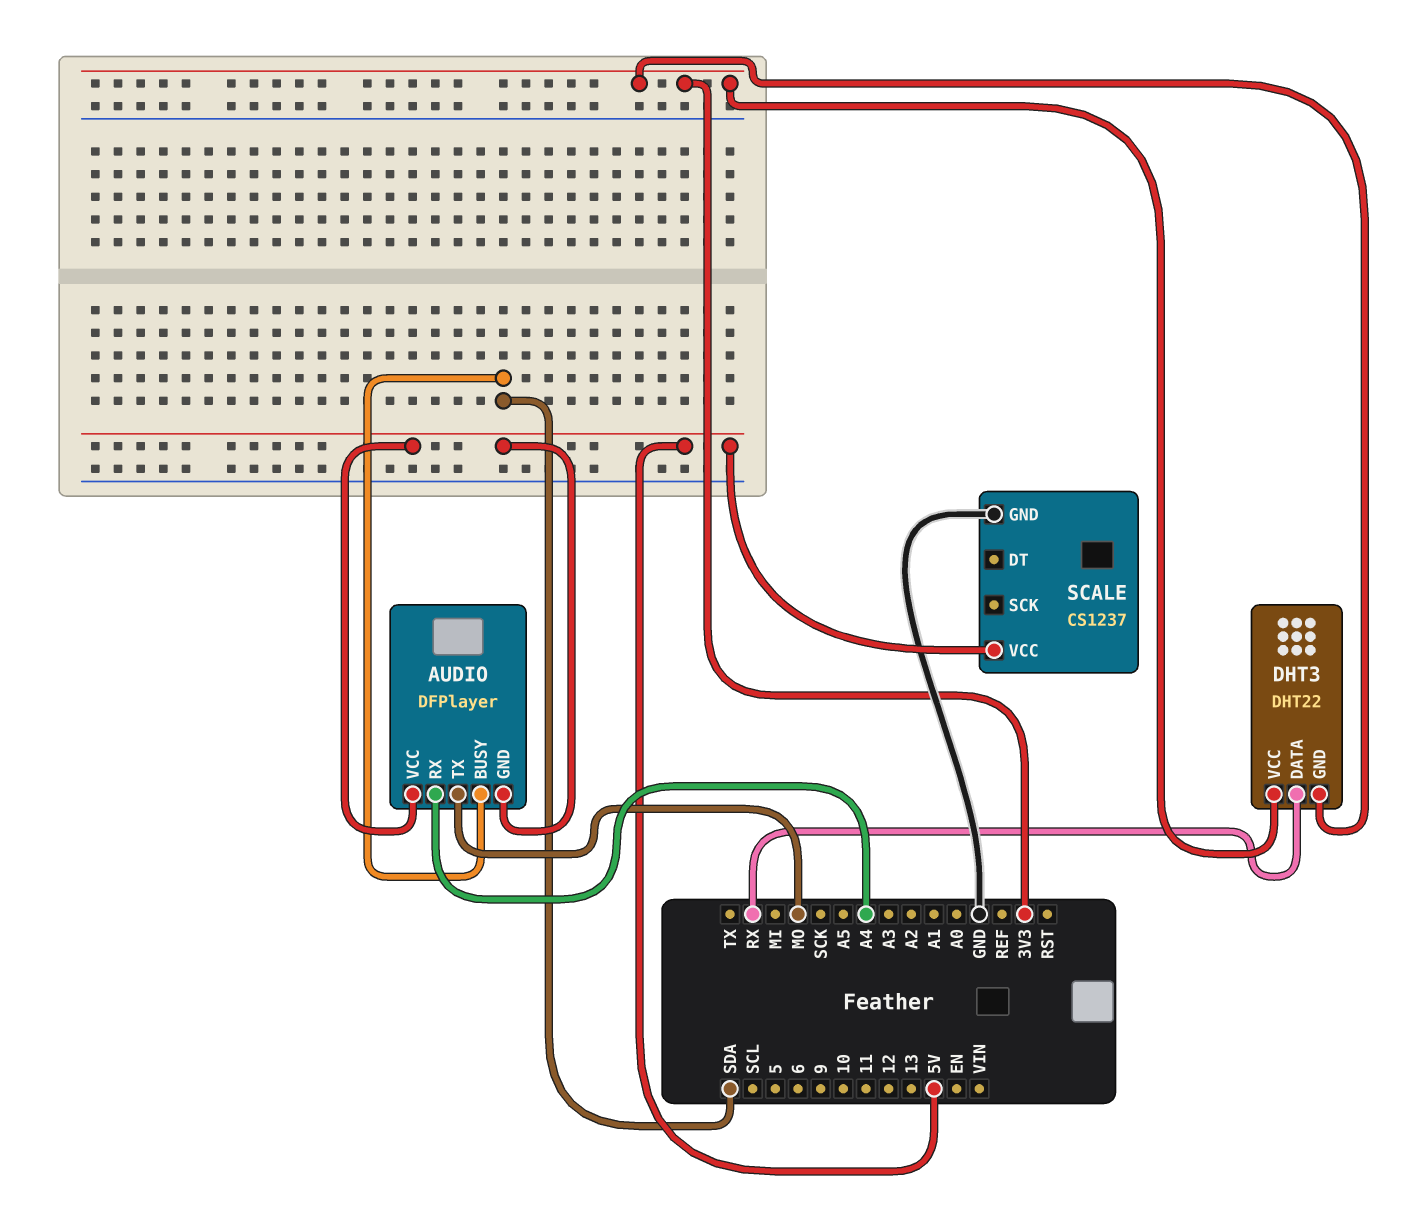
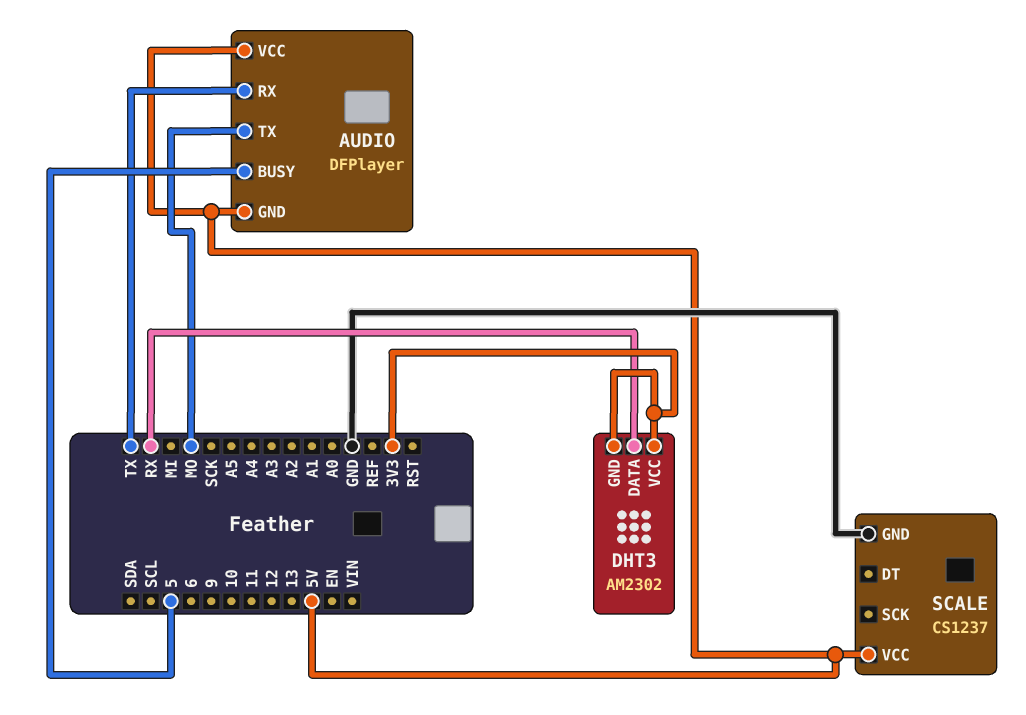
AUDIO pin BUSY: SDA -> 5
AUDIO pin RX: A4 -> TX
DHT3: DHT22 -> AM2302

